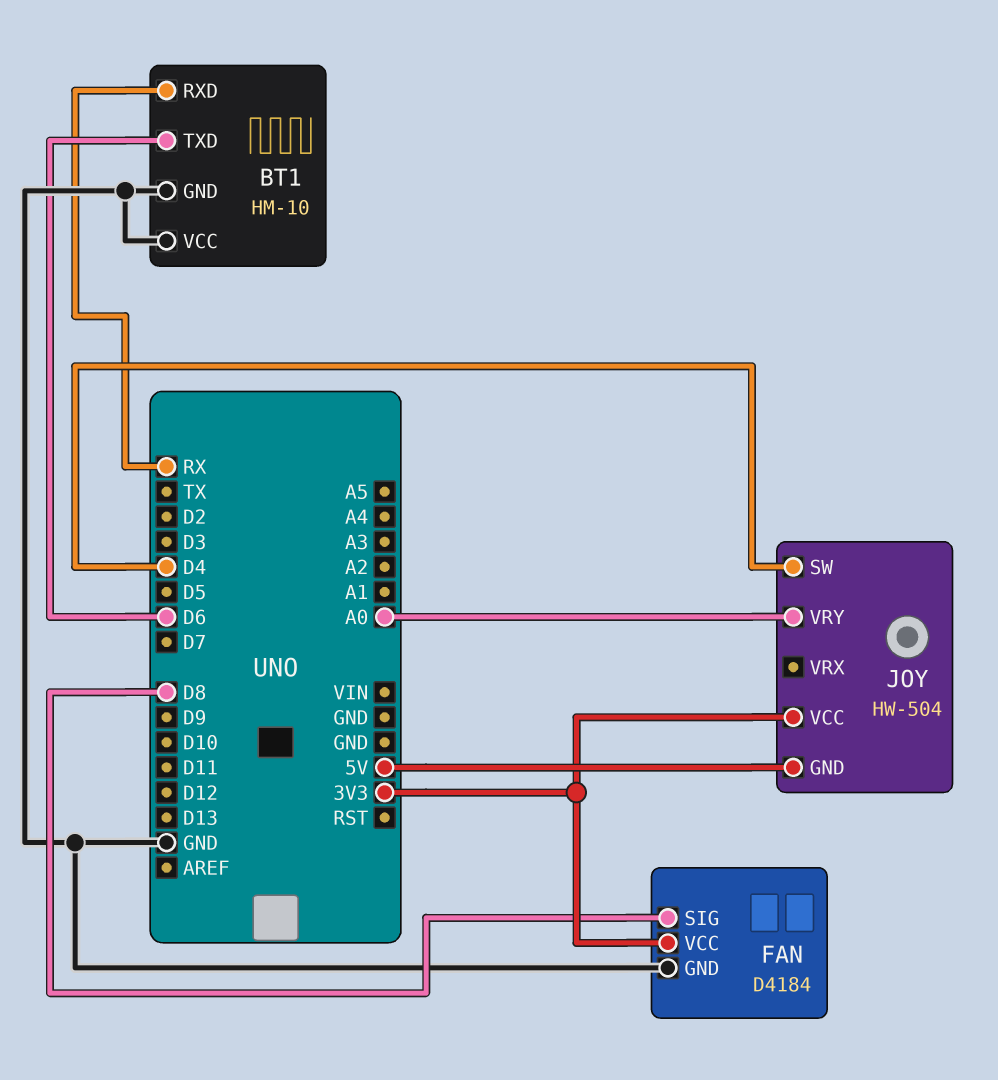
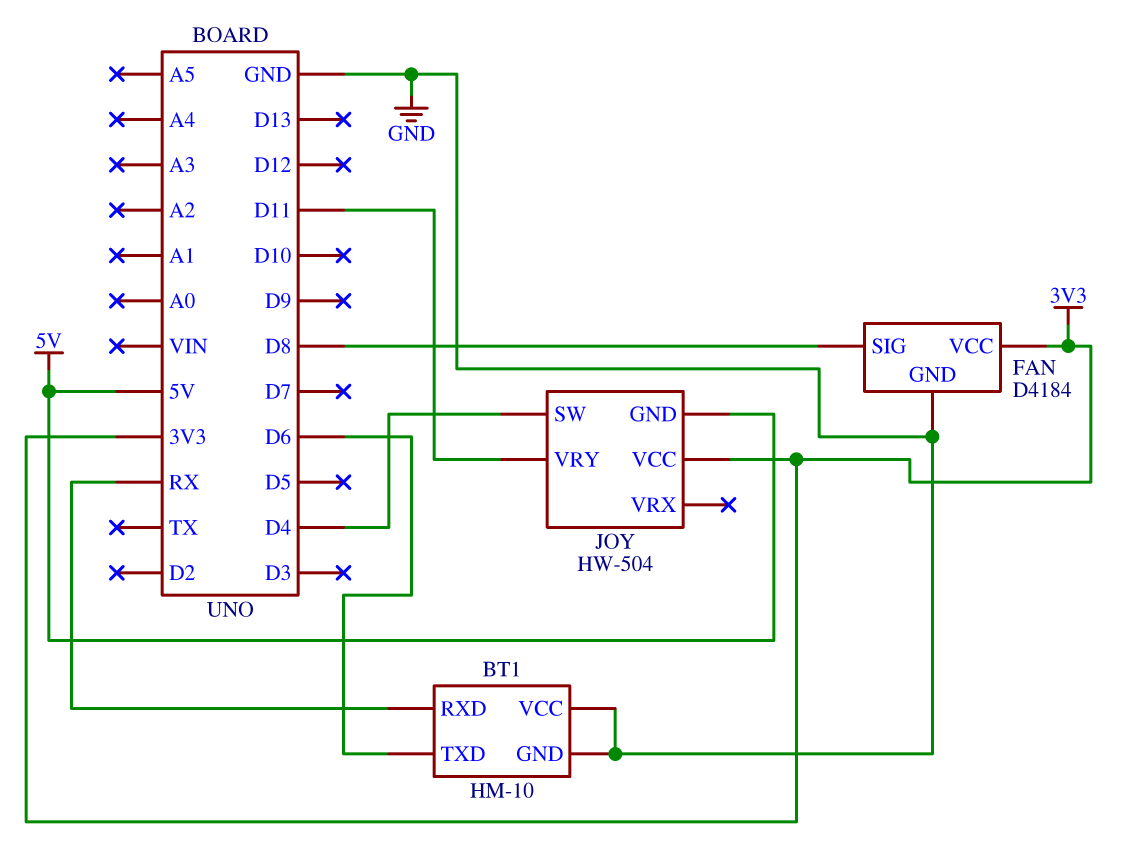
JOY pin VRY: A0 -> D11

